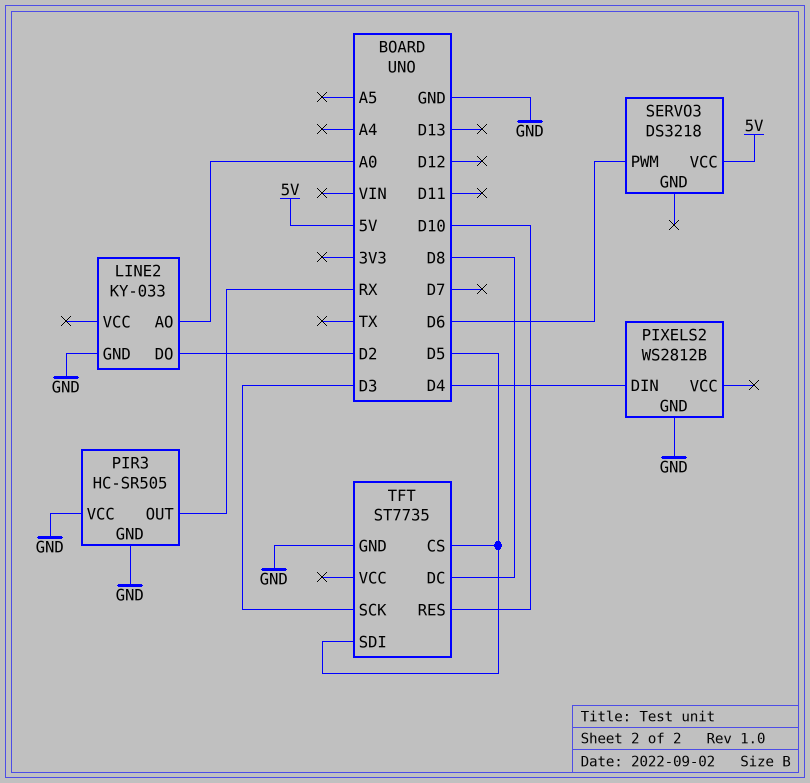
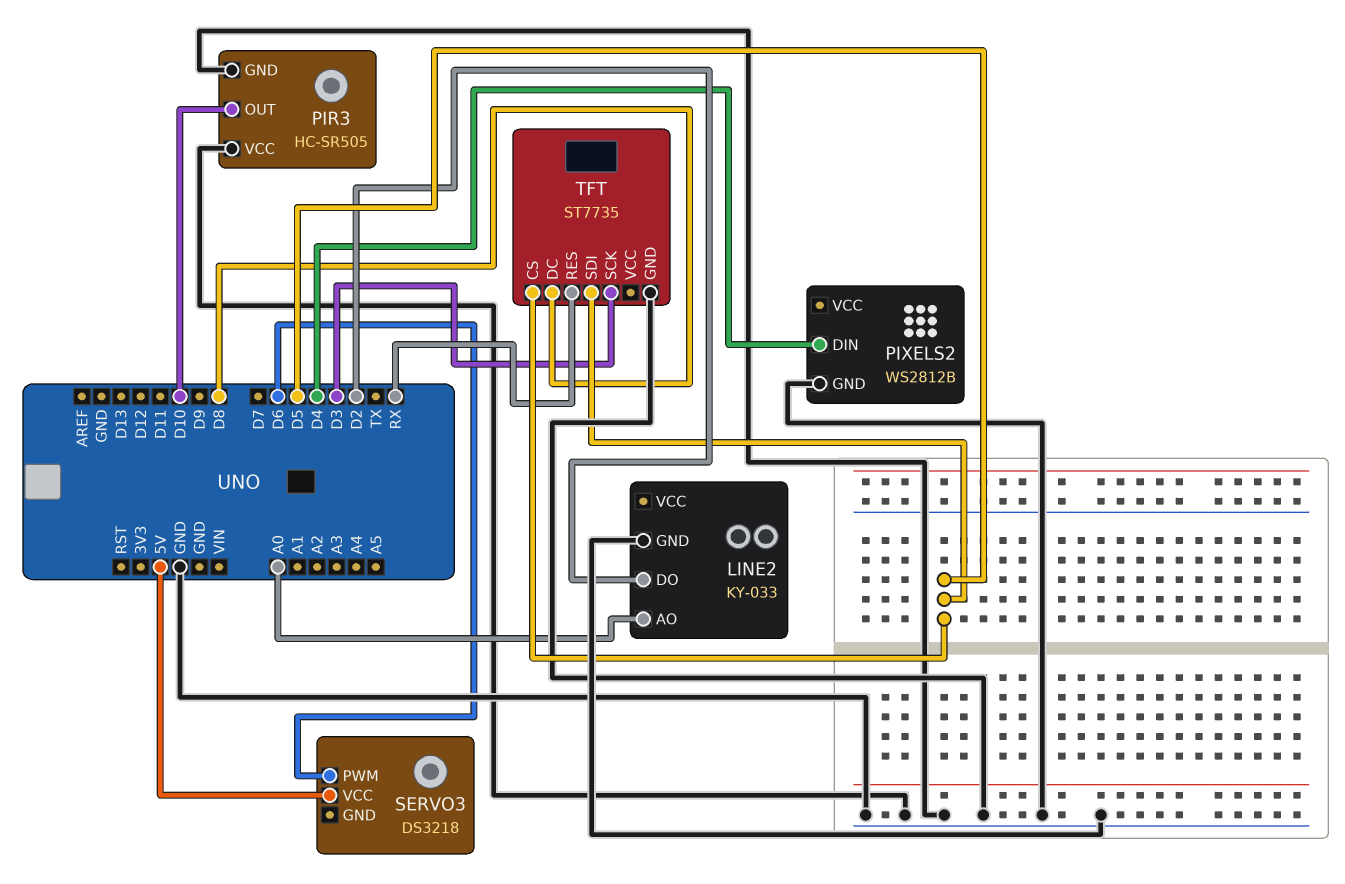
PIR3 pin OUT: RX -> D10
TFT pin RES: D10 -> RX

